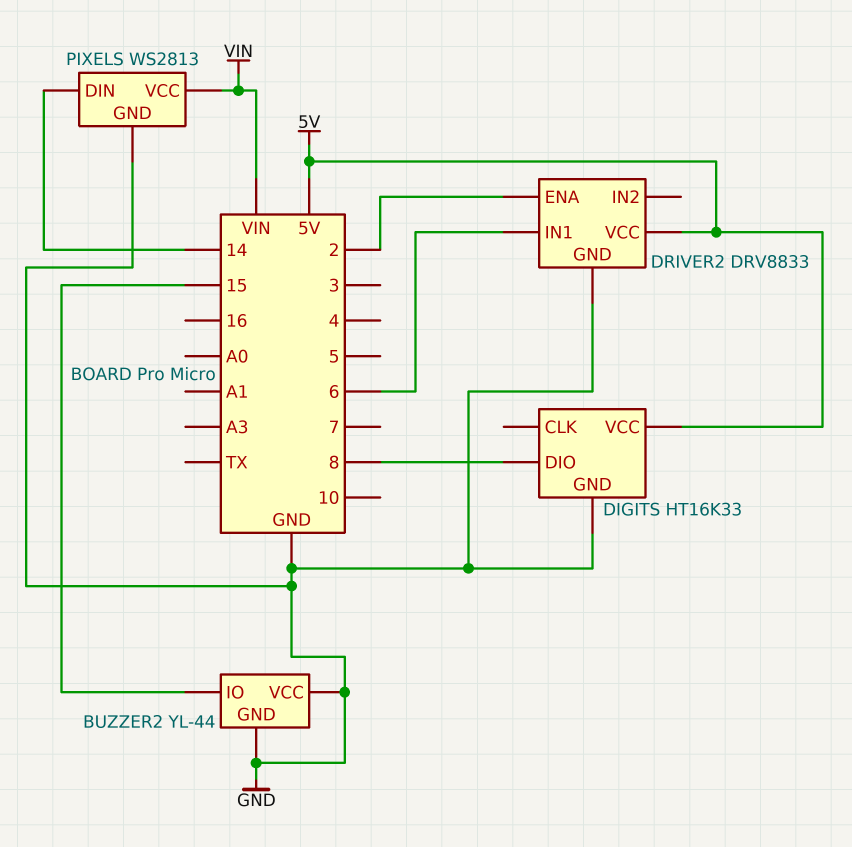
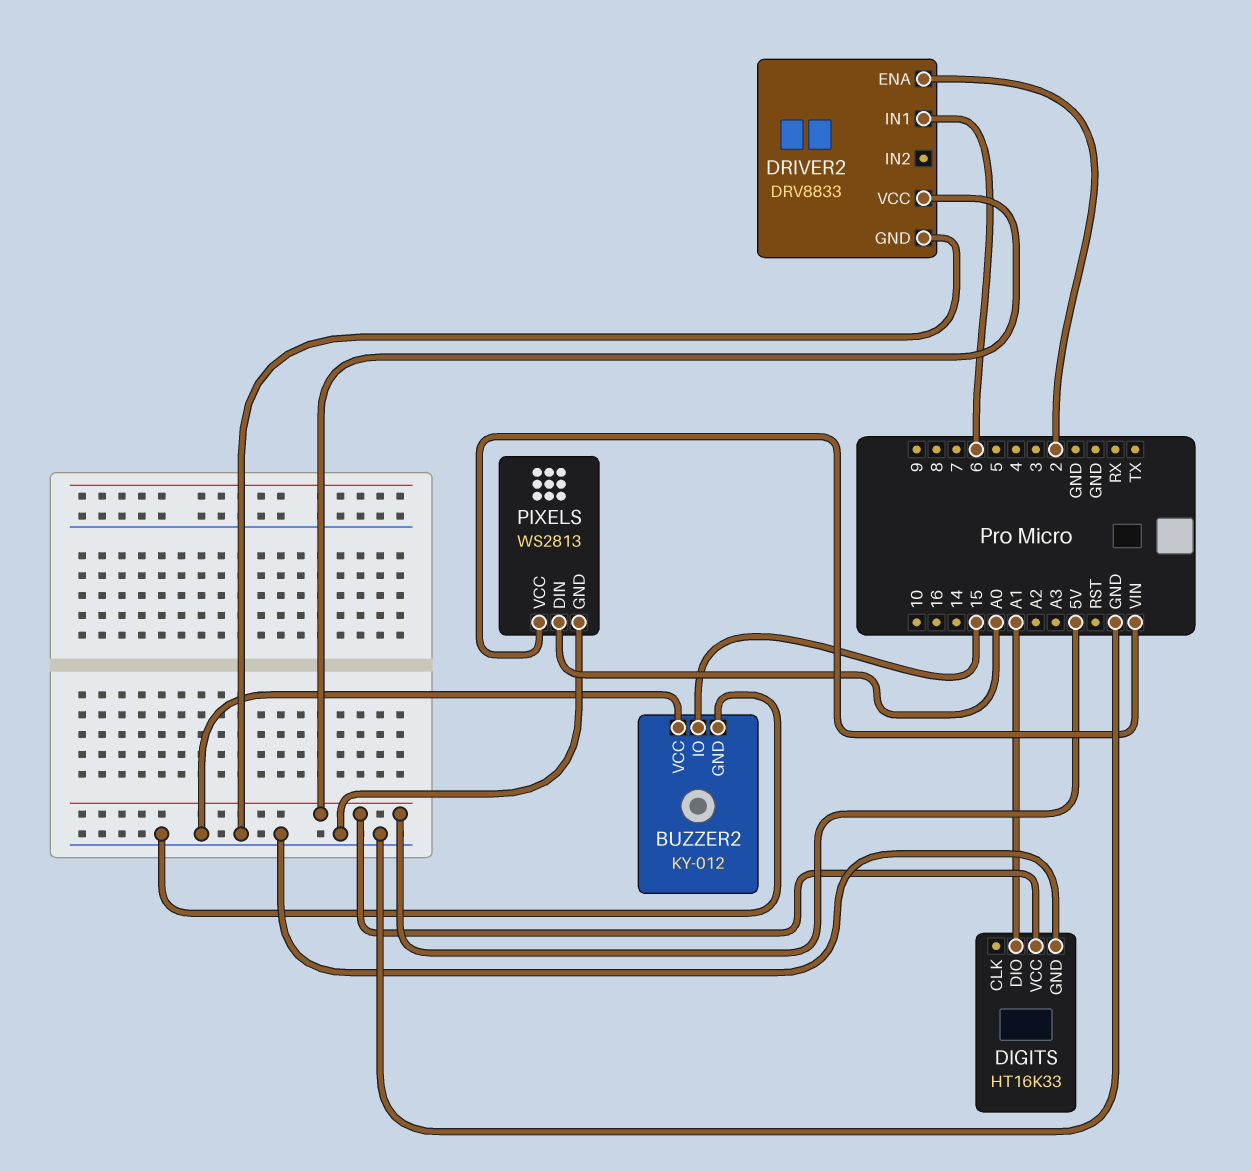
BUZZER2: YL-44 -> KY-012
DIGITS pin DIO: 8 -> A1
PIXELS pin DIN: 14 -> A0

